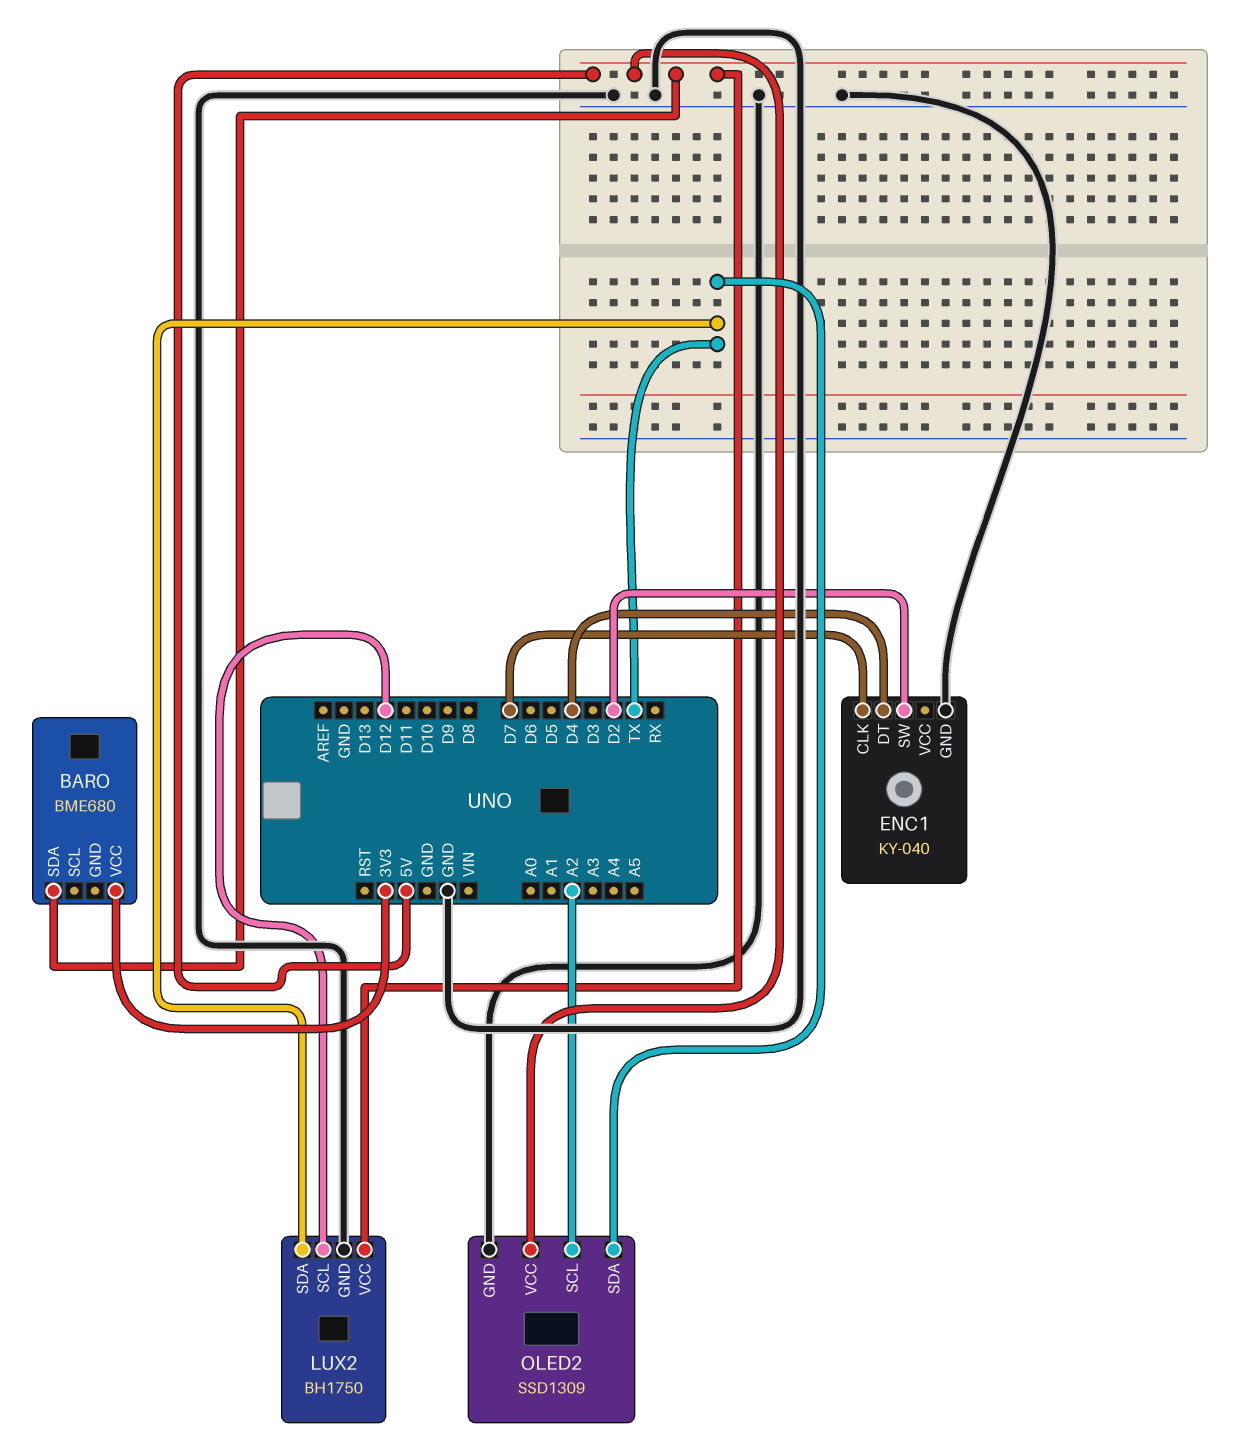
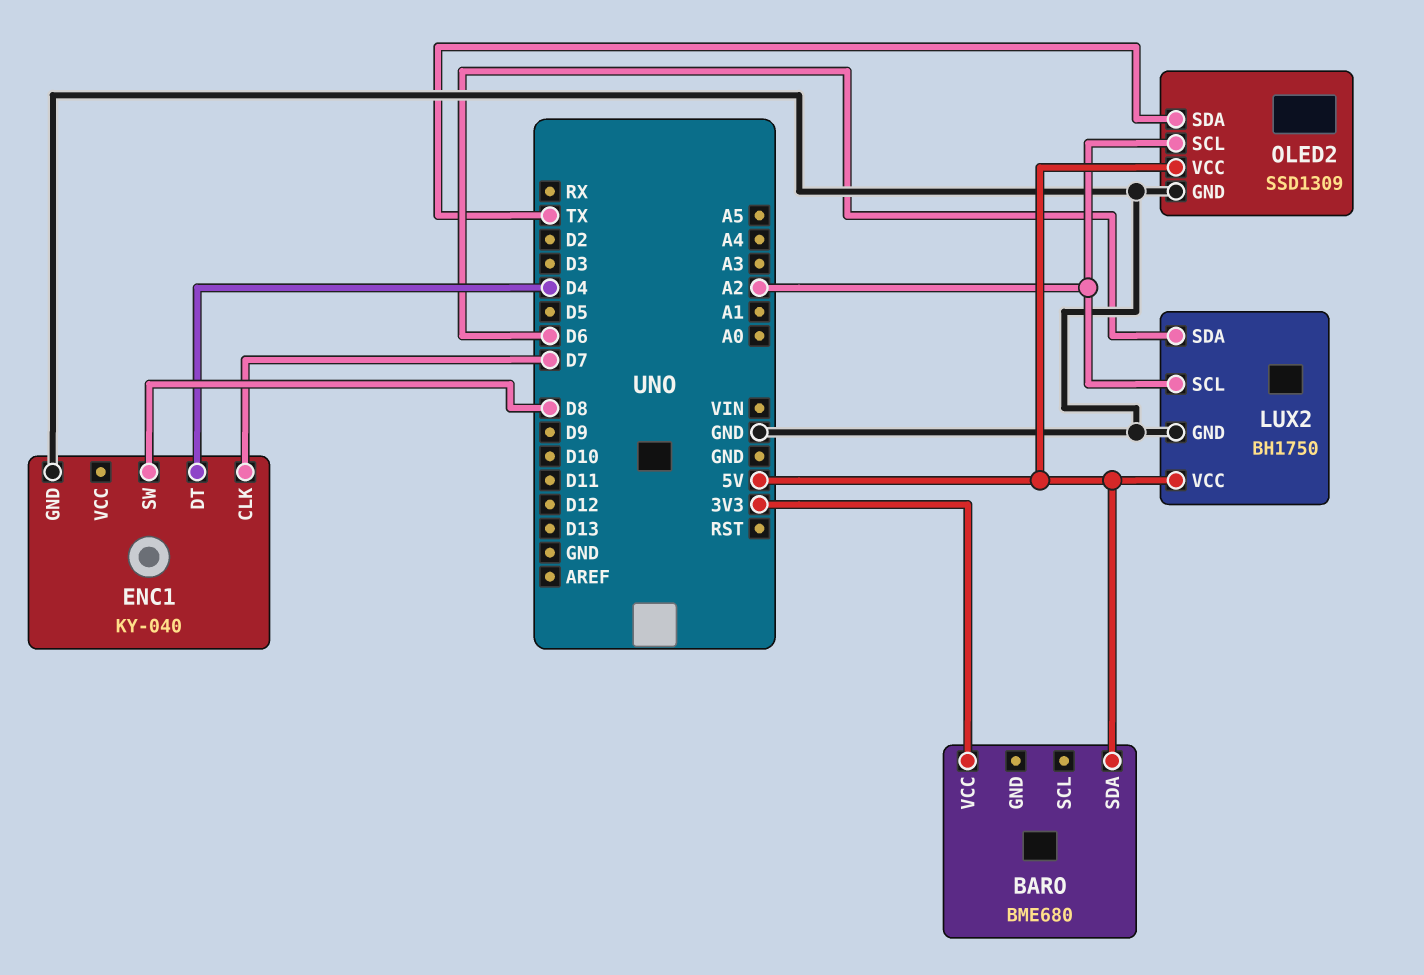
ENC1 pin SW: D2 -> D8
LUX2 pin SCL: D12 -> A2
LUX2 pin SDA: TX -> D6

